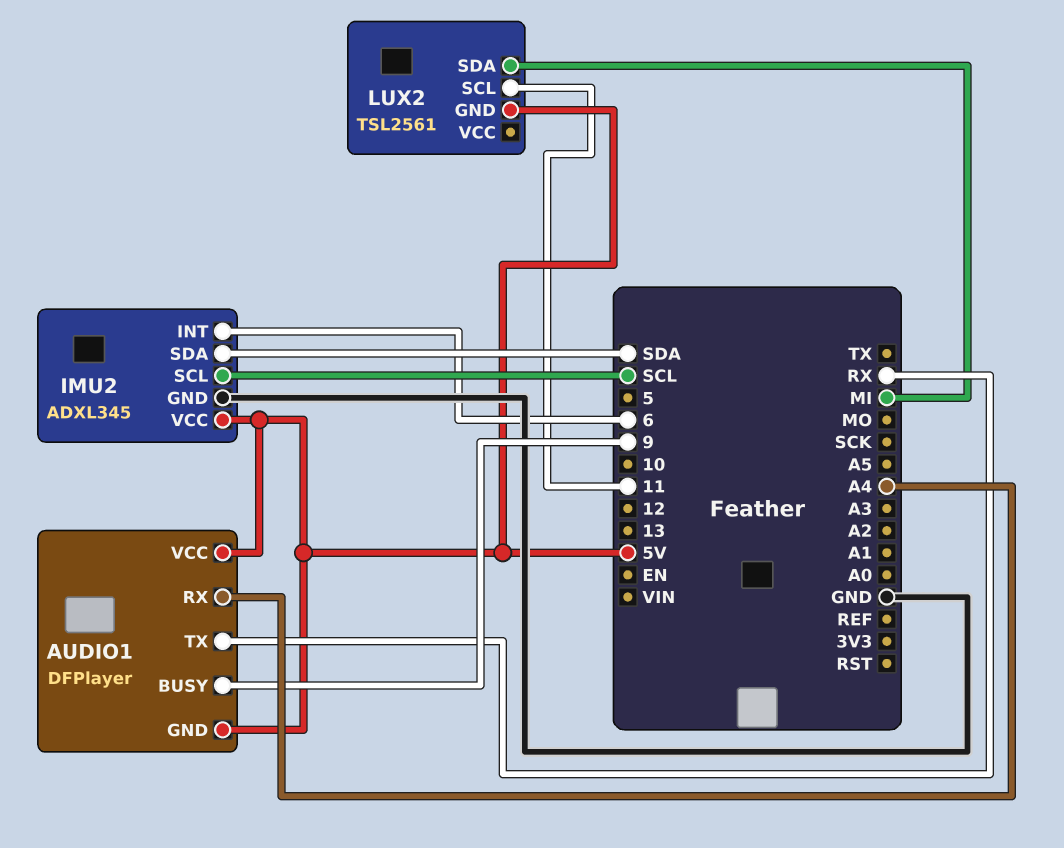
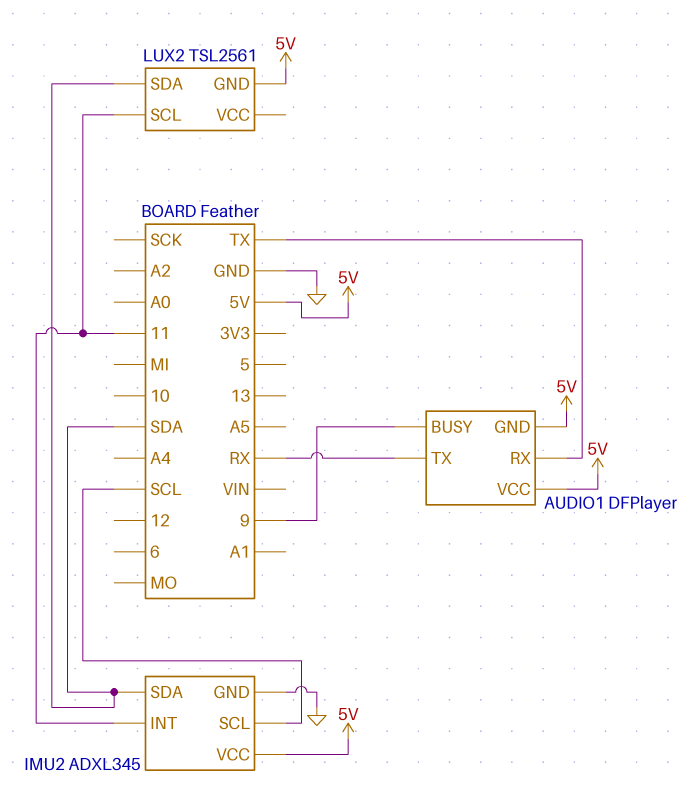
AUDIO1 pin RX: A4 -> TX
IMU2 pin INT: 6 -> 11
LUX2 pin SDA: MI -> SDA

